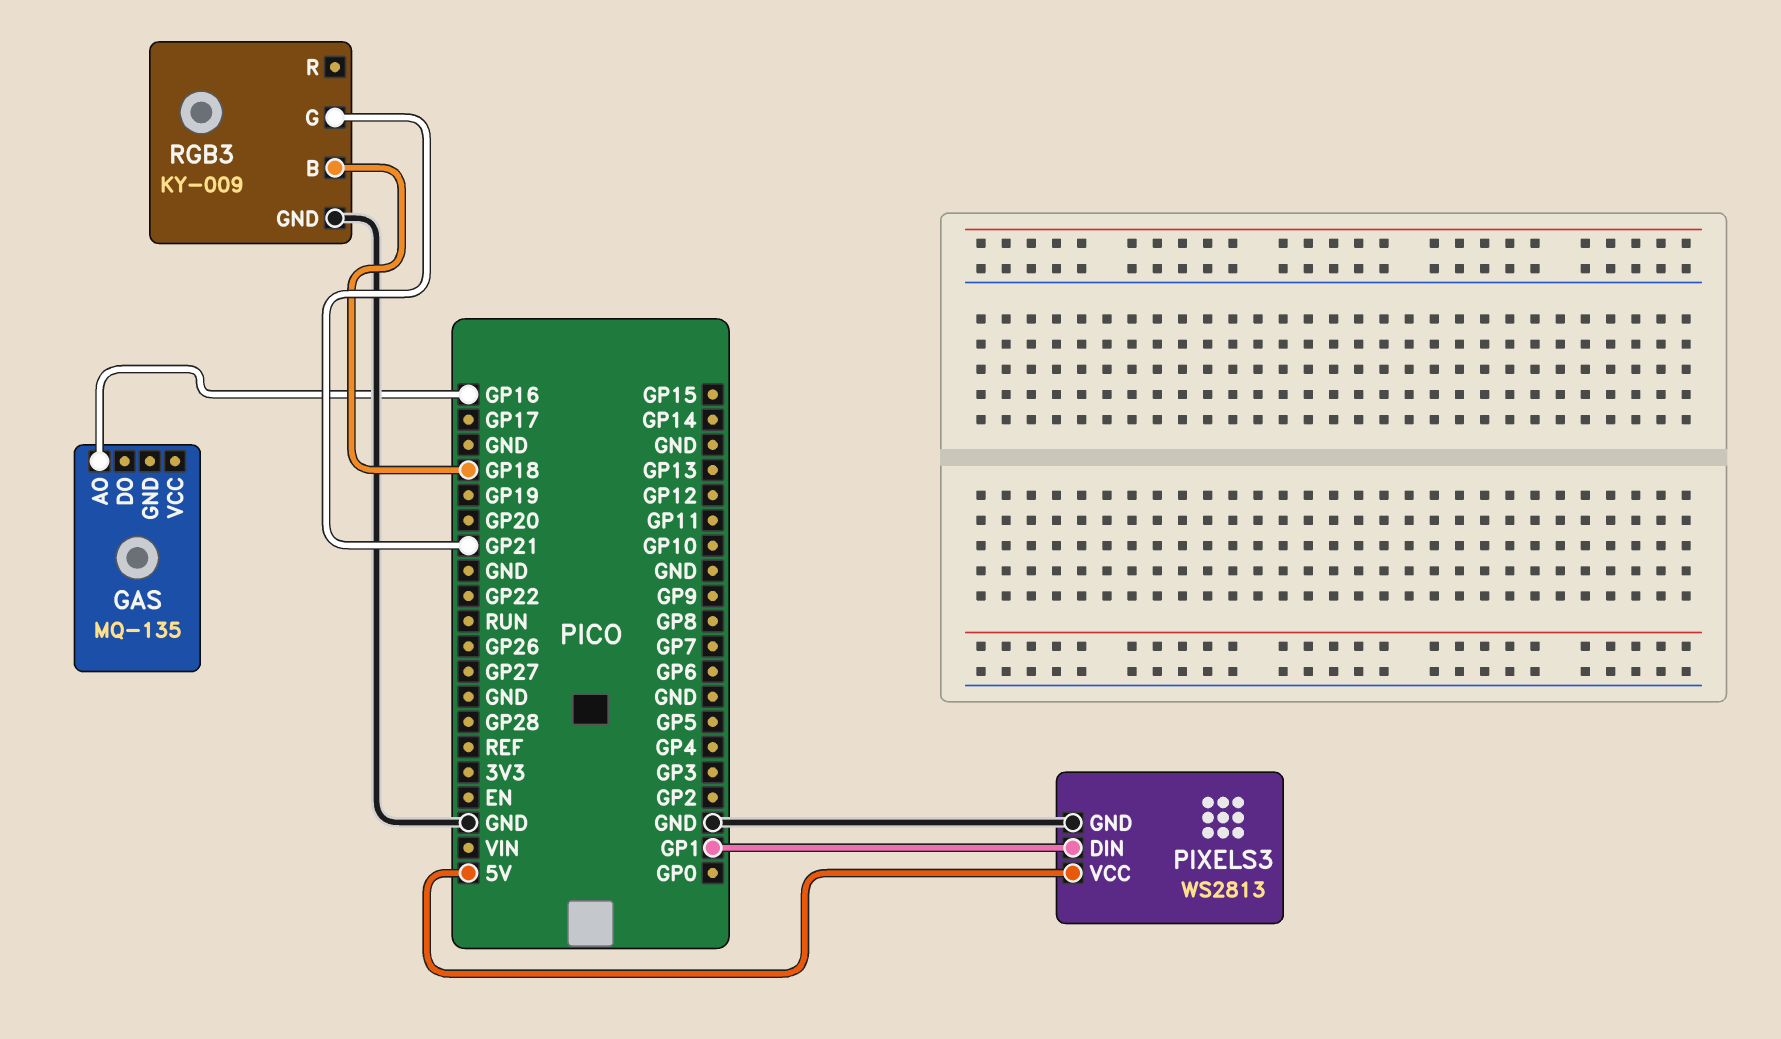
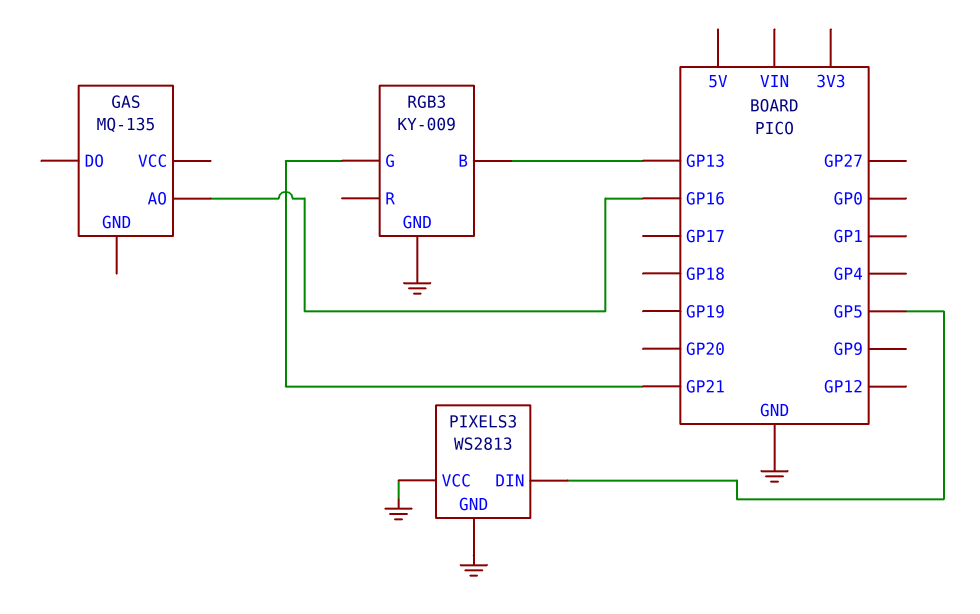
PIXELS3 pin DIN: GP1 -> GP5
PIXELS3 pin VCC: 5V -> GND
RGB3 pin B: GP18 -> GP13

